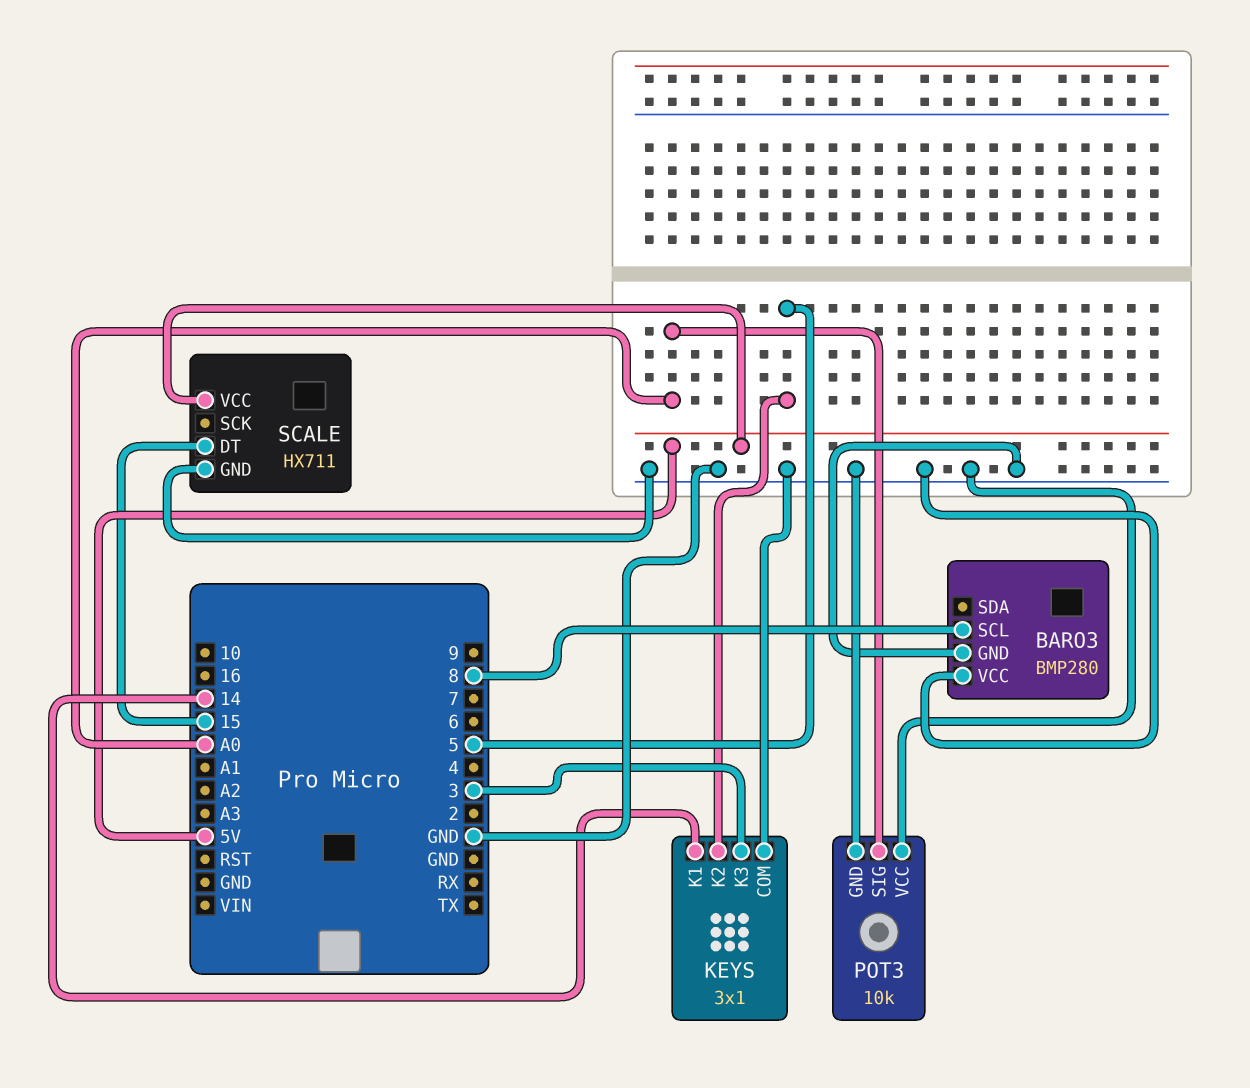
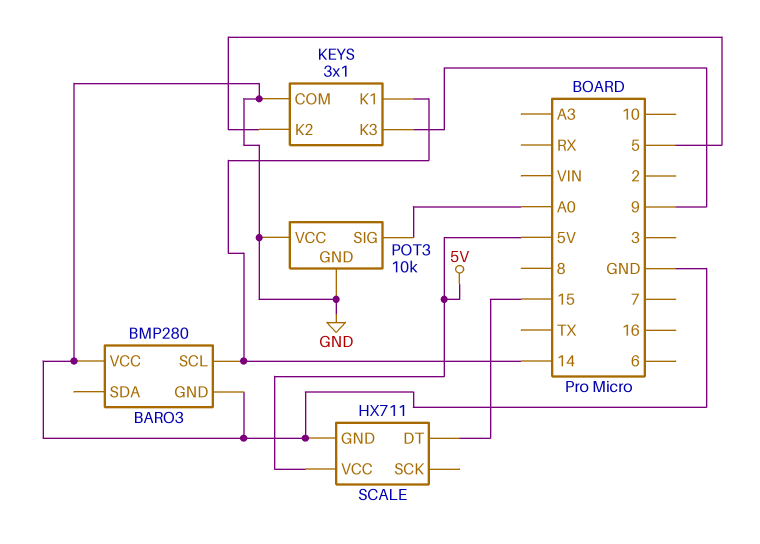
BARO3 pin SCL: 8 -> 14
KEYS pin K3: 3 -> 9

